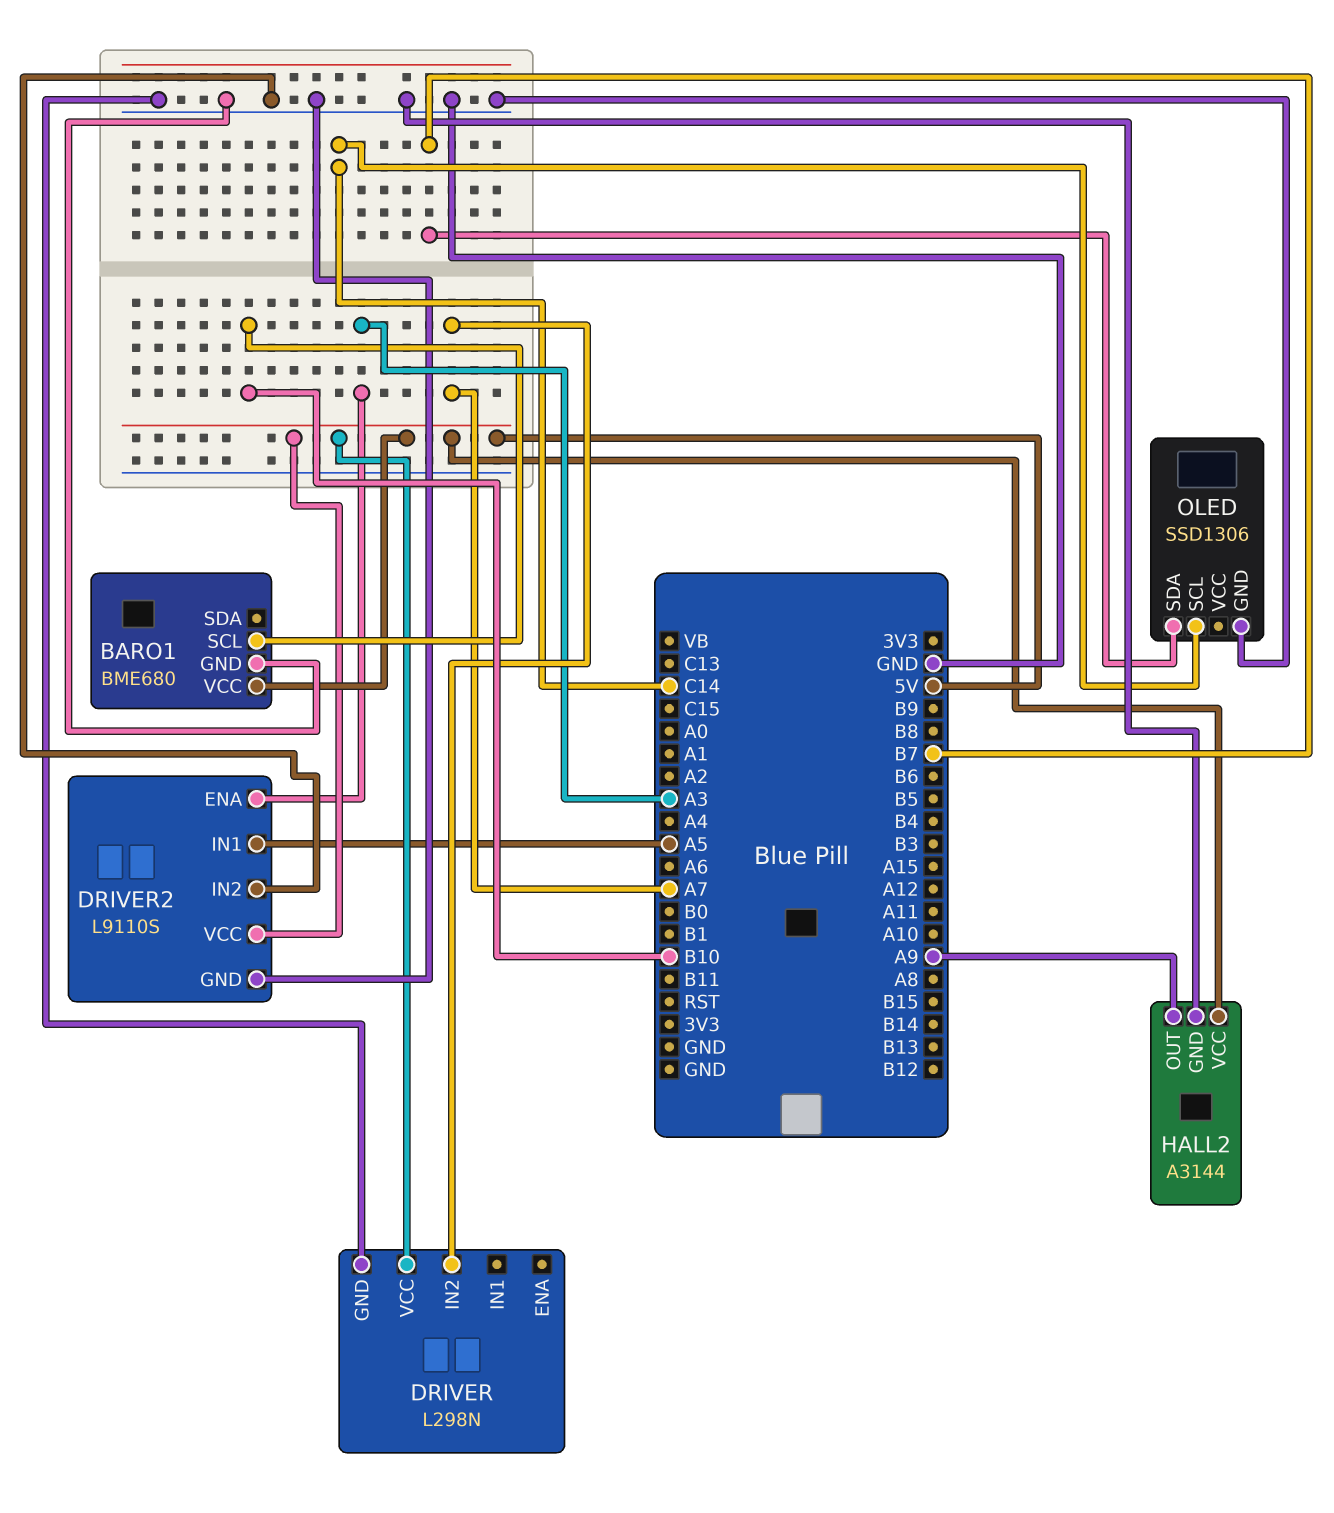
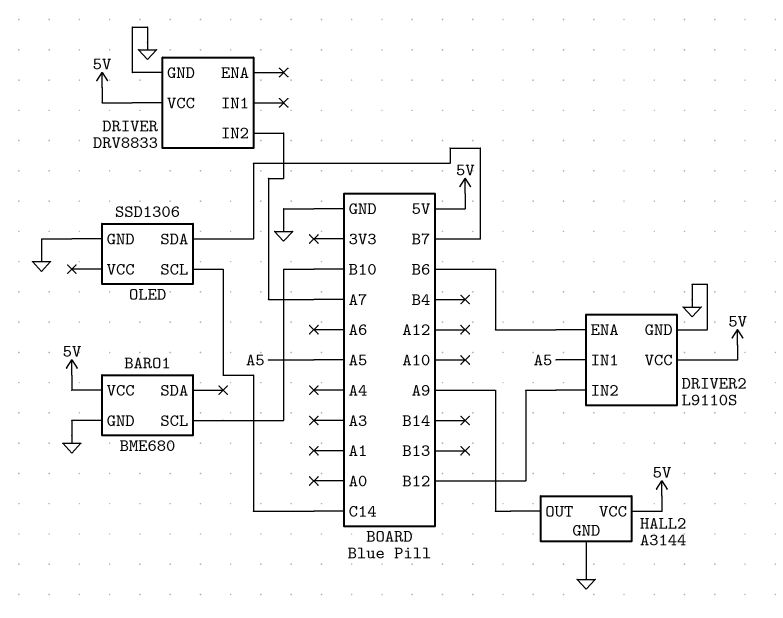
DRIVER: L298N -> DRV8833
DRIVER2 pin ENA: A3 -> B6
DRIVER2 pin IN2: GND -> B12

